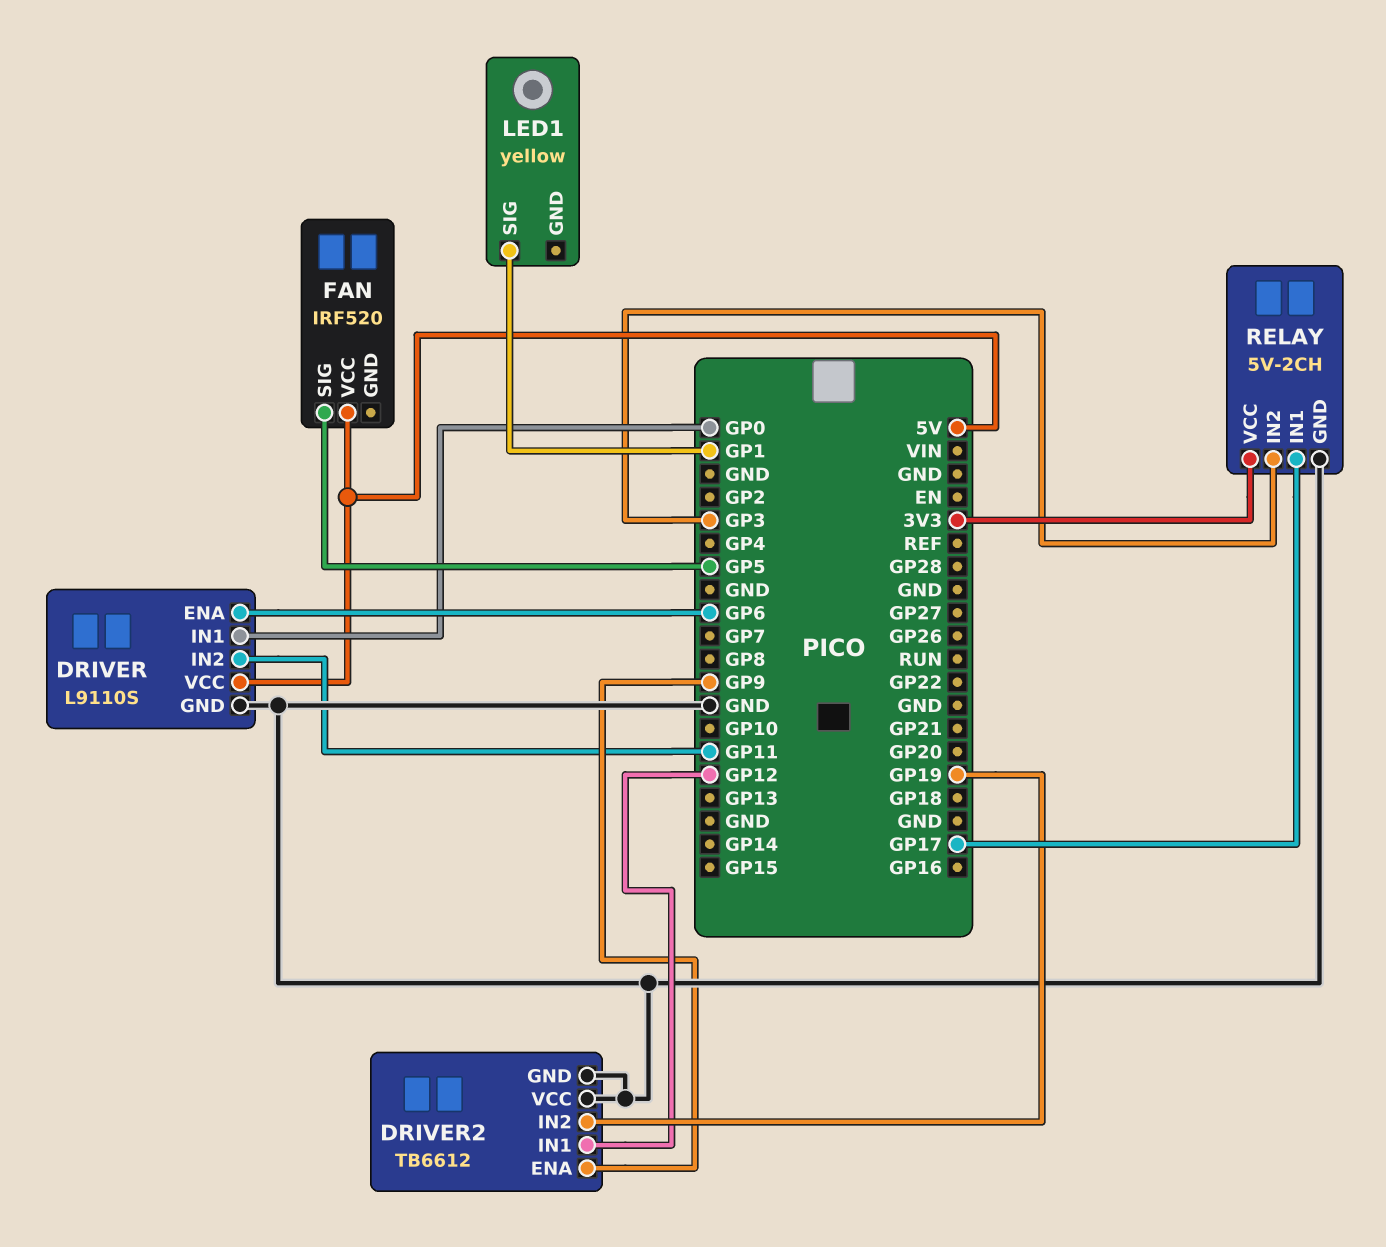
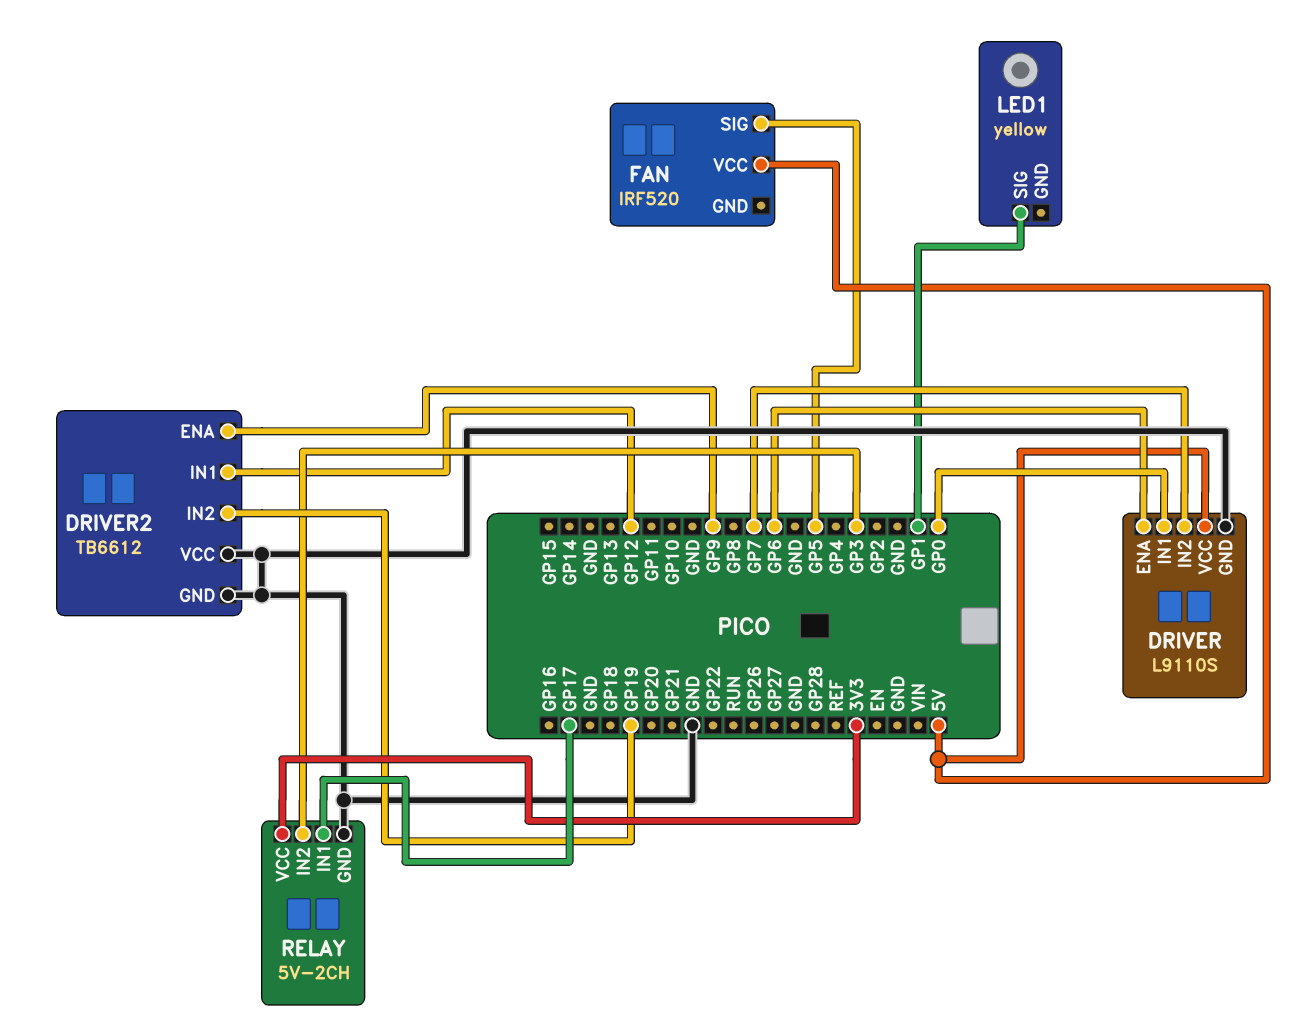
DRIVER pin IN2: GP11 -> GP7

